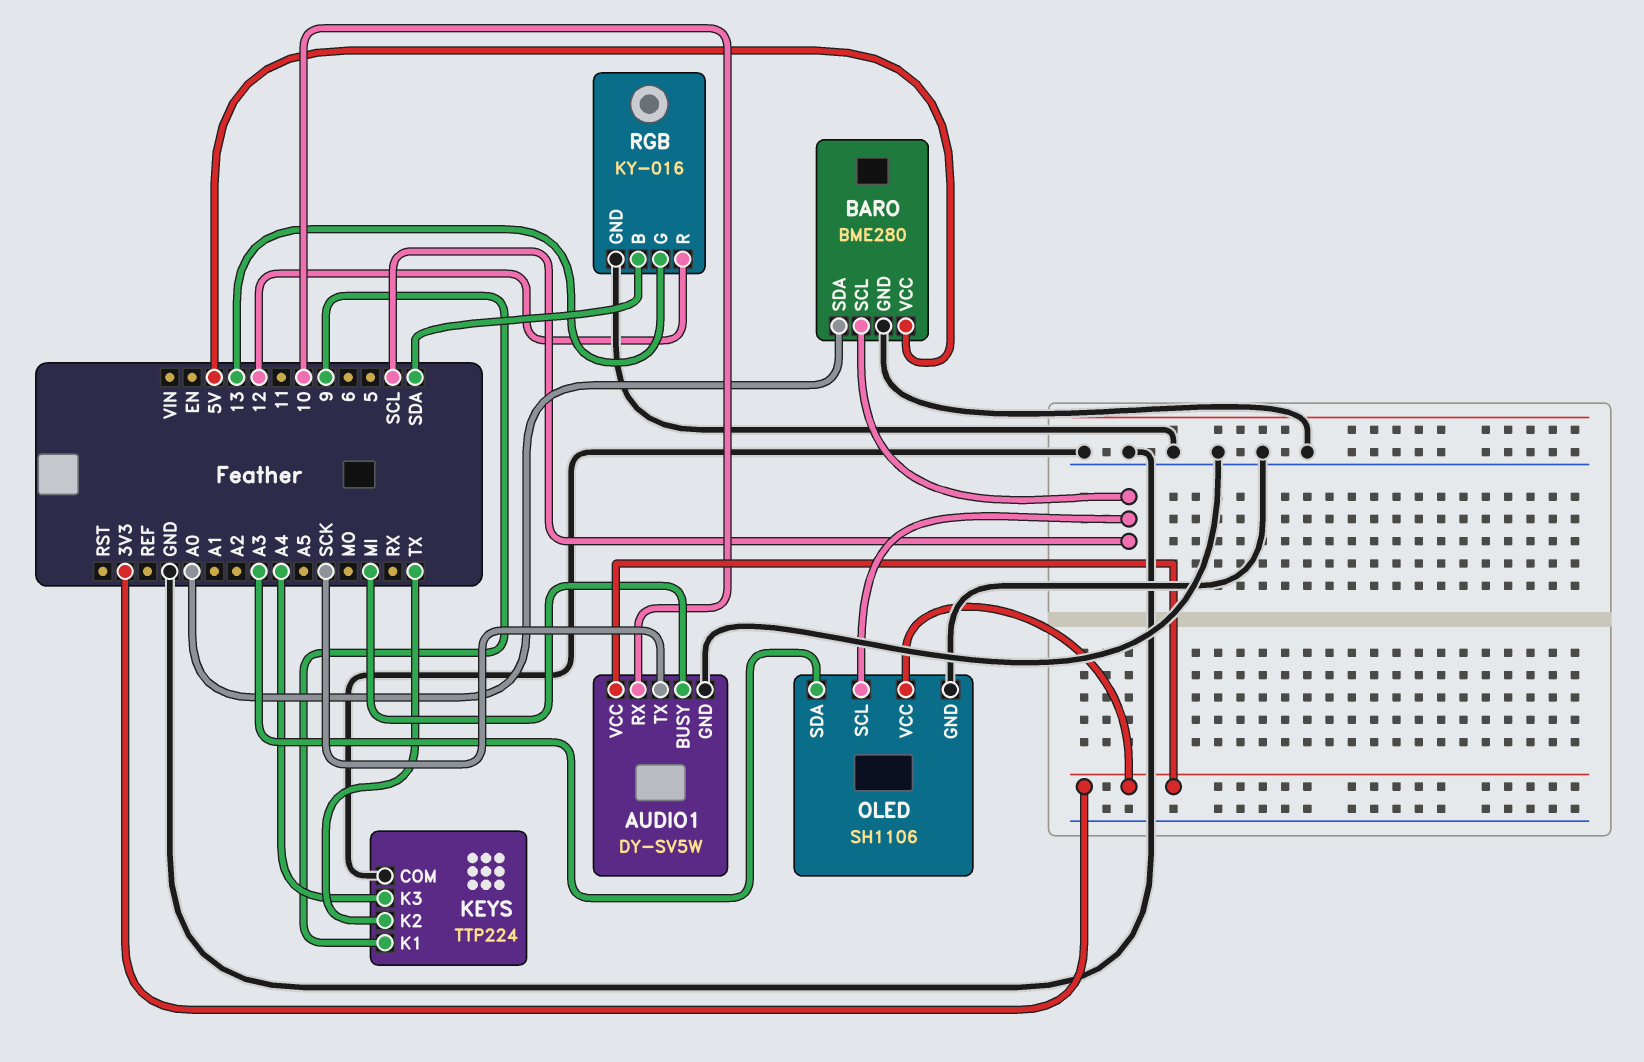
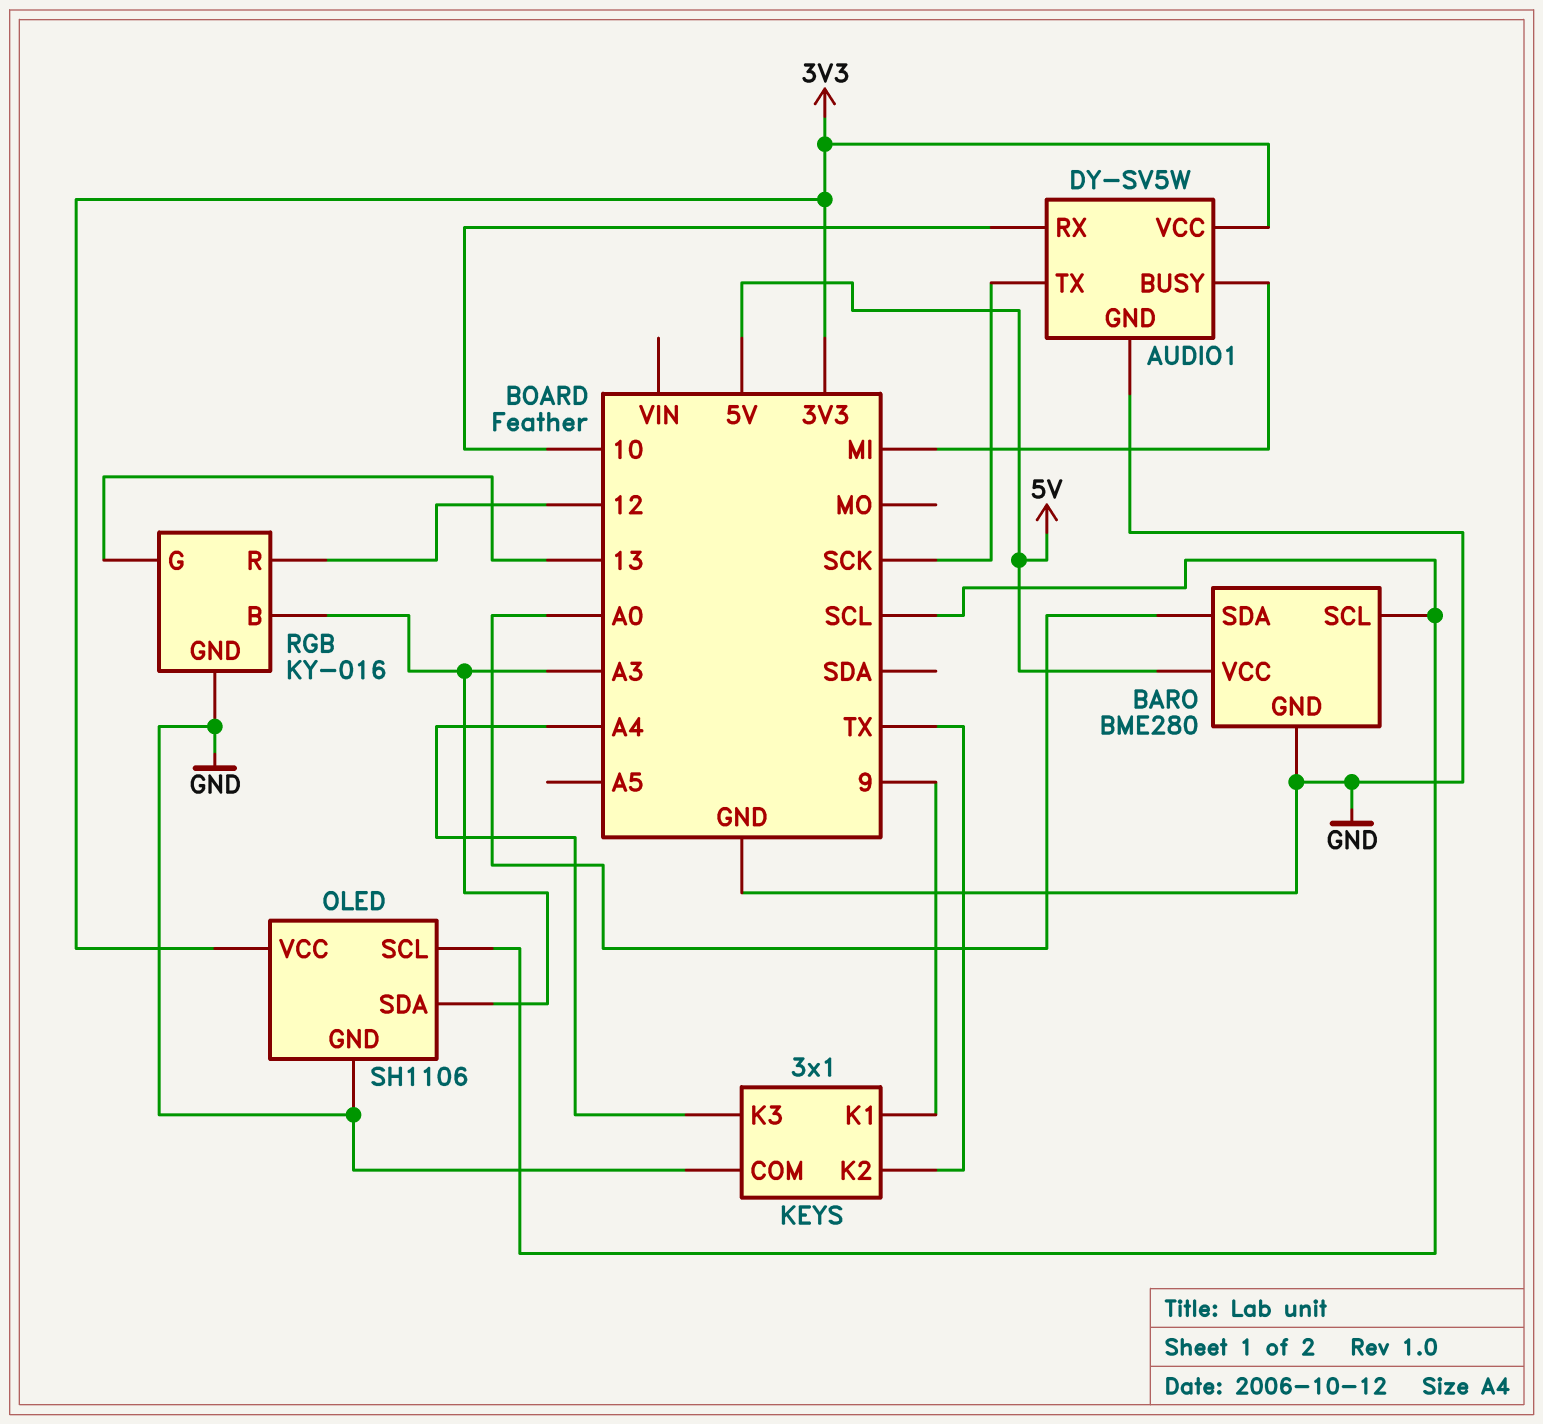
KEYS: TTP224 -> 3x1
RGB pin B: SDA -> A3

